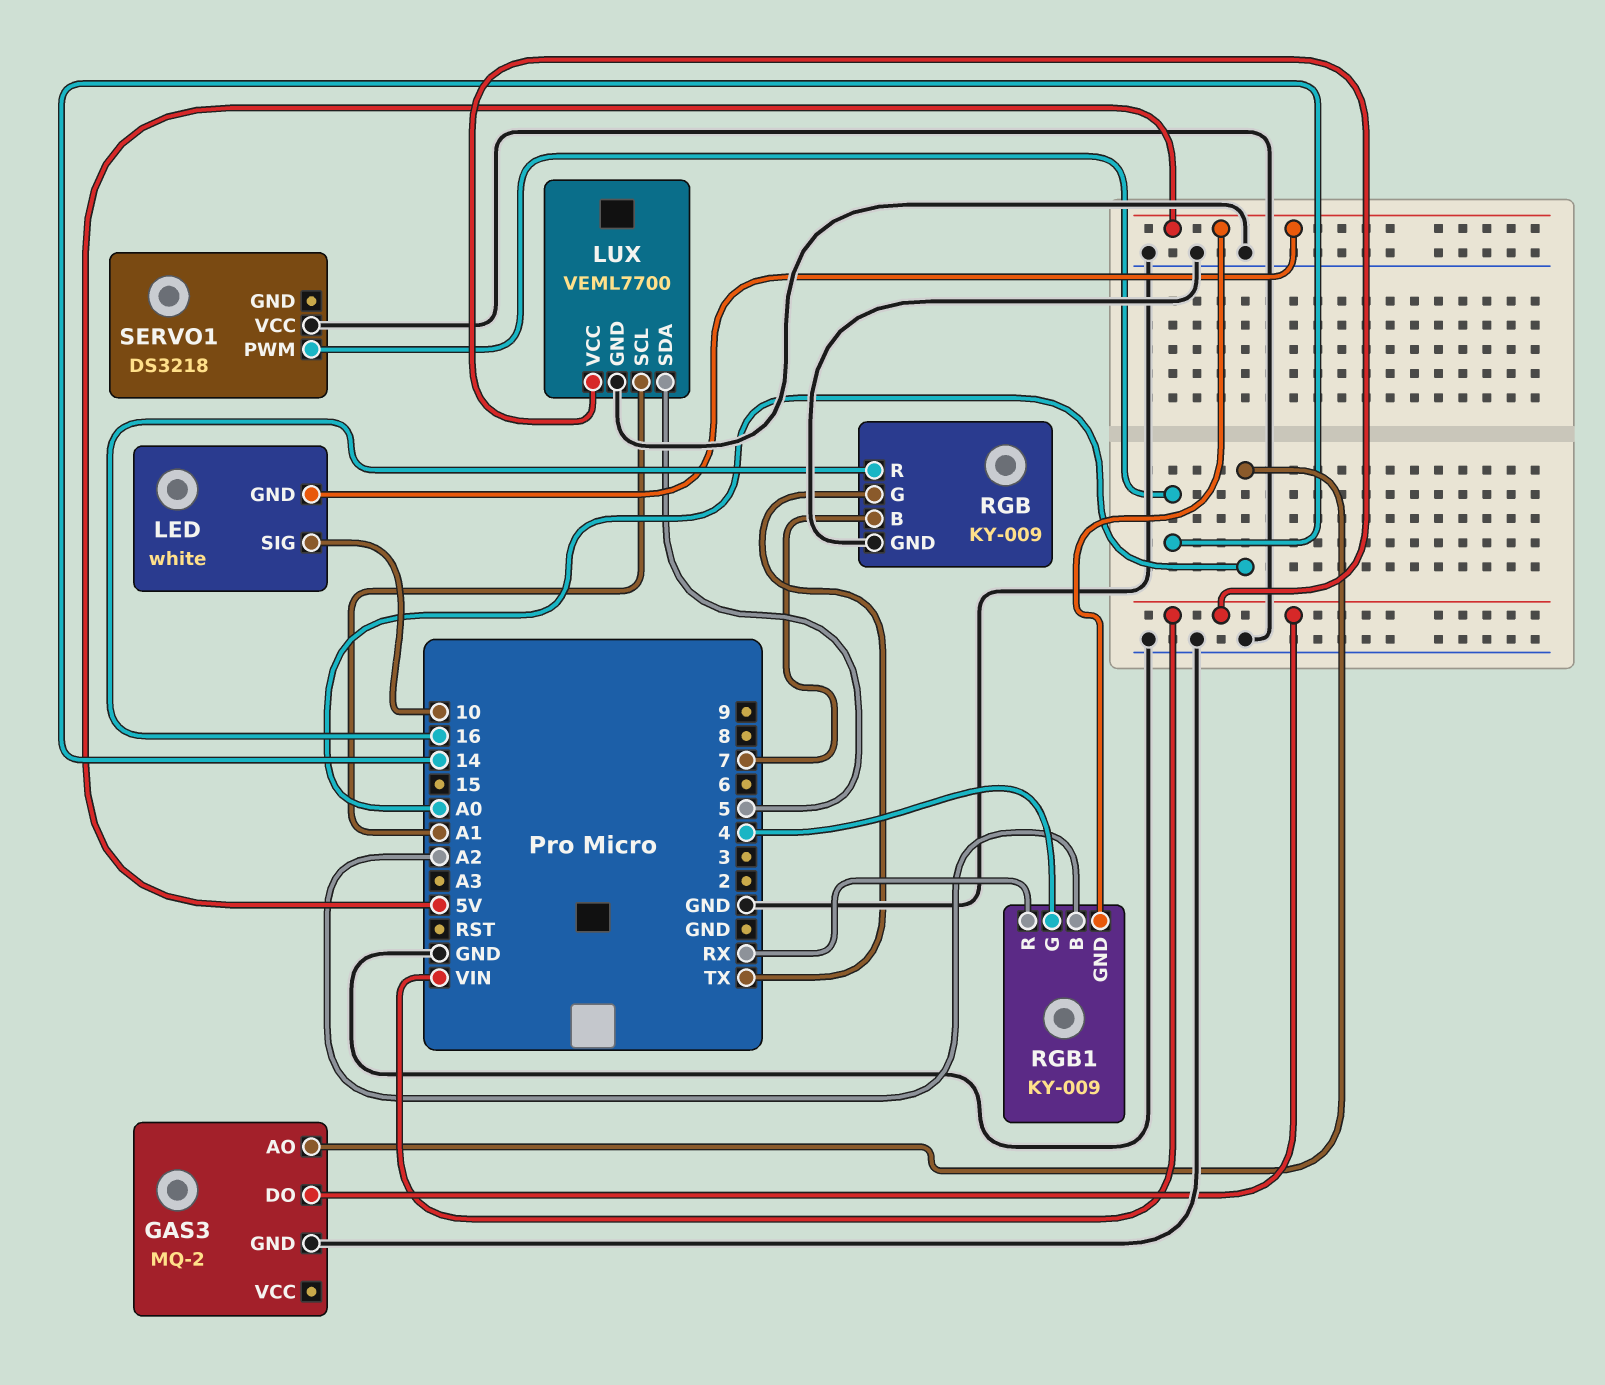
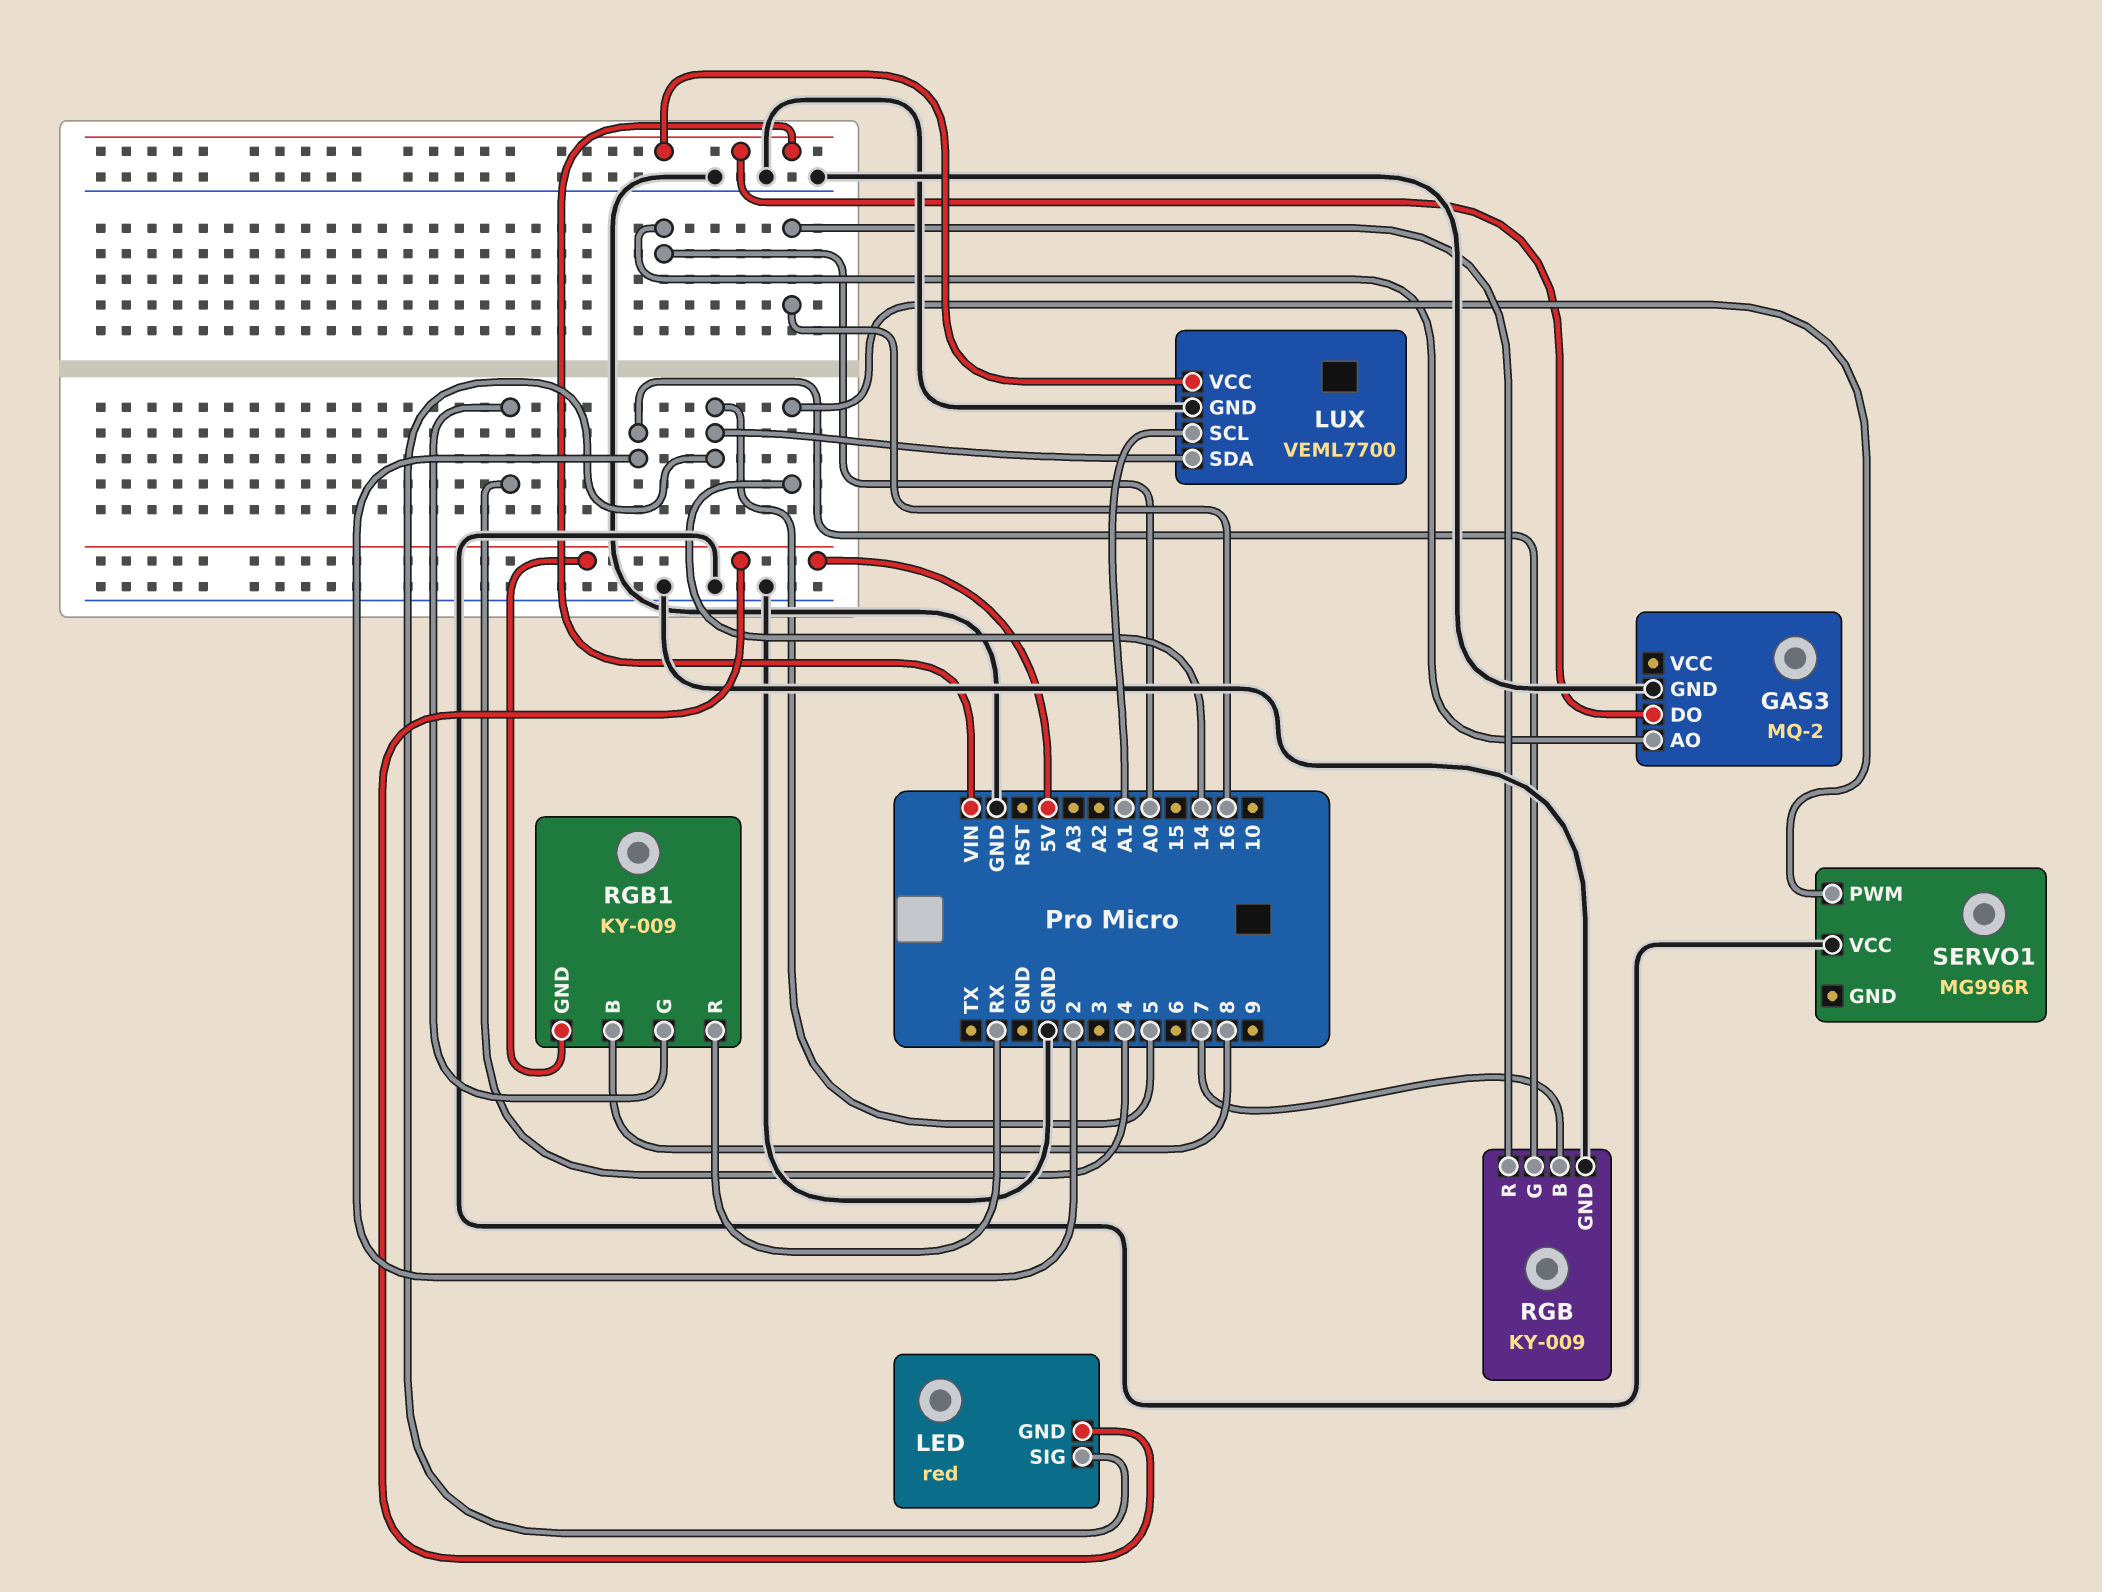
LED: white -> red
LED pin SIG: 10 -> 5
RGB pin G: TX -> 2
RGB1 pin B: A2 -> 8
SERVO1: DS3218 -> MG996R

